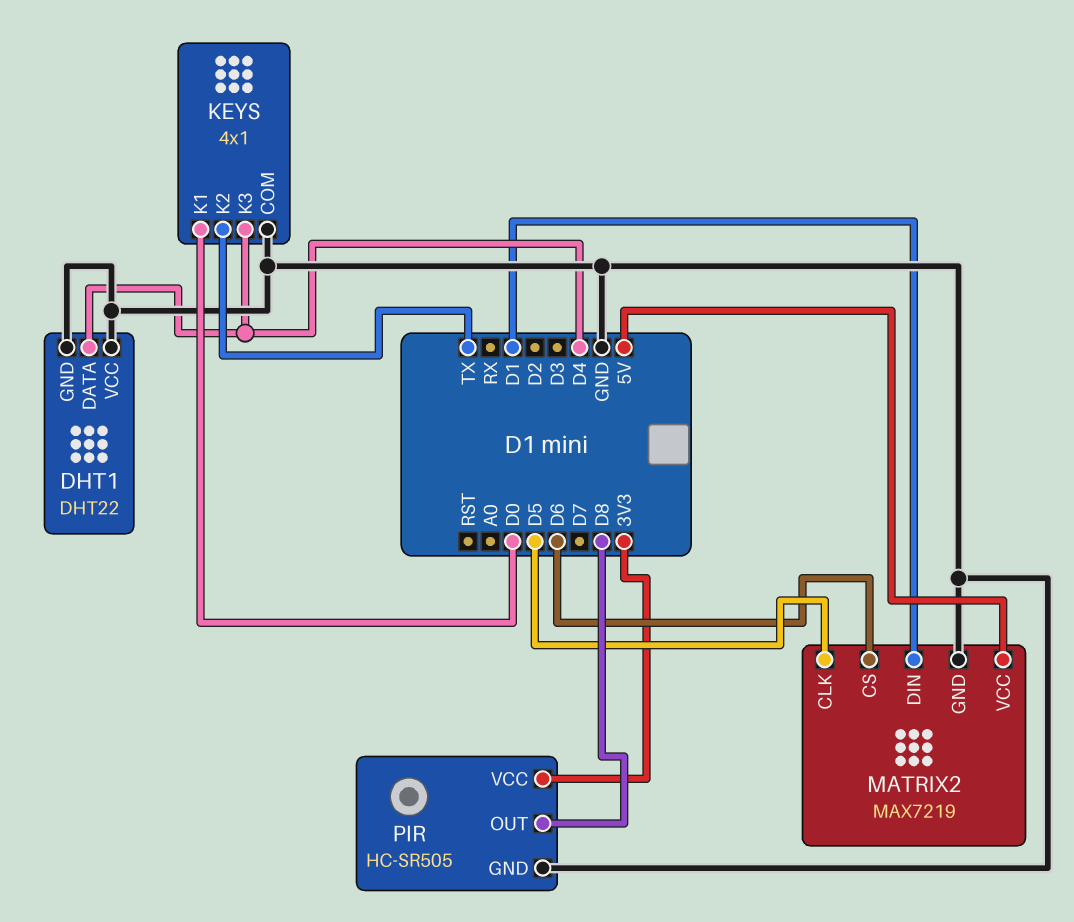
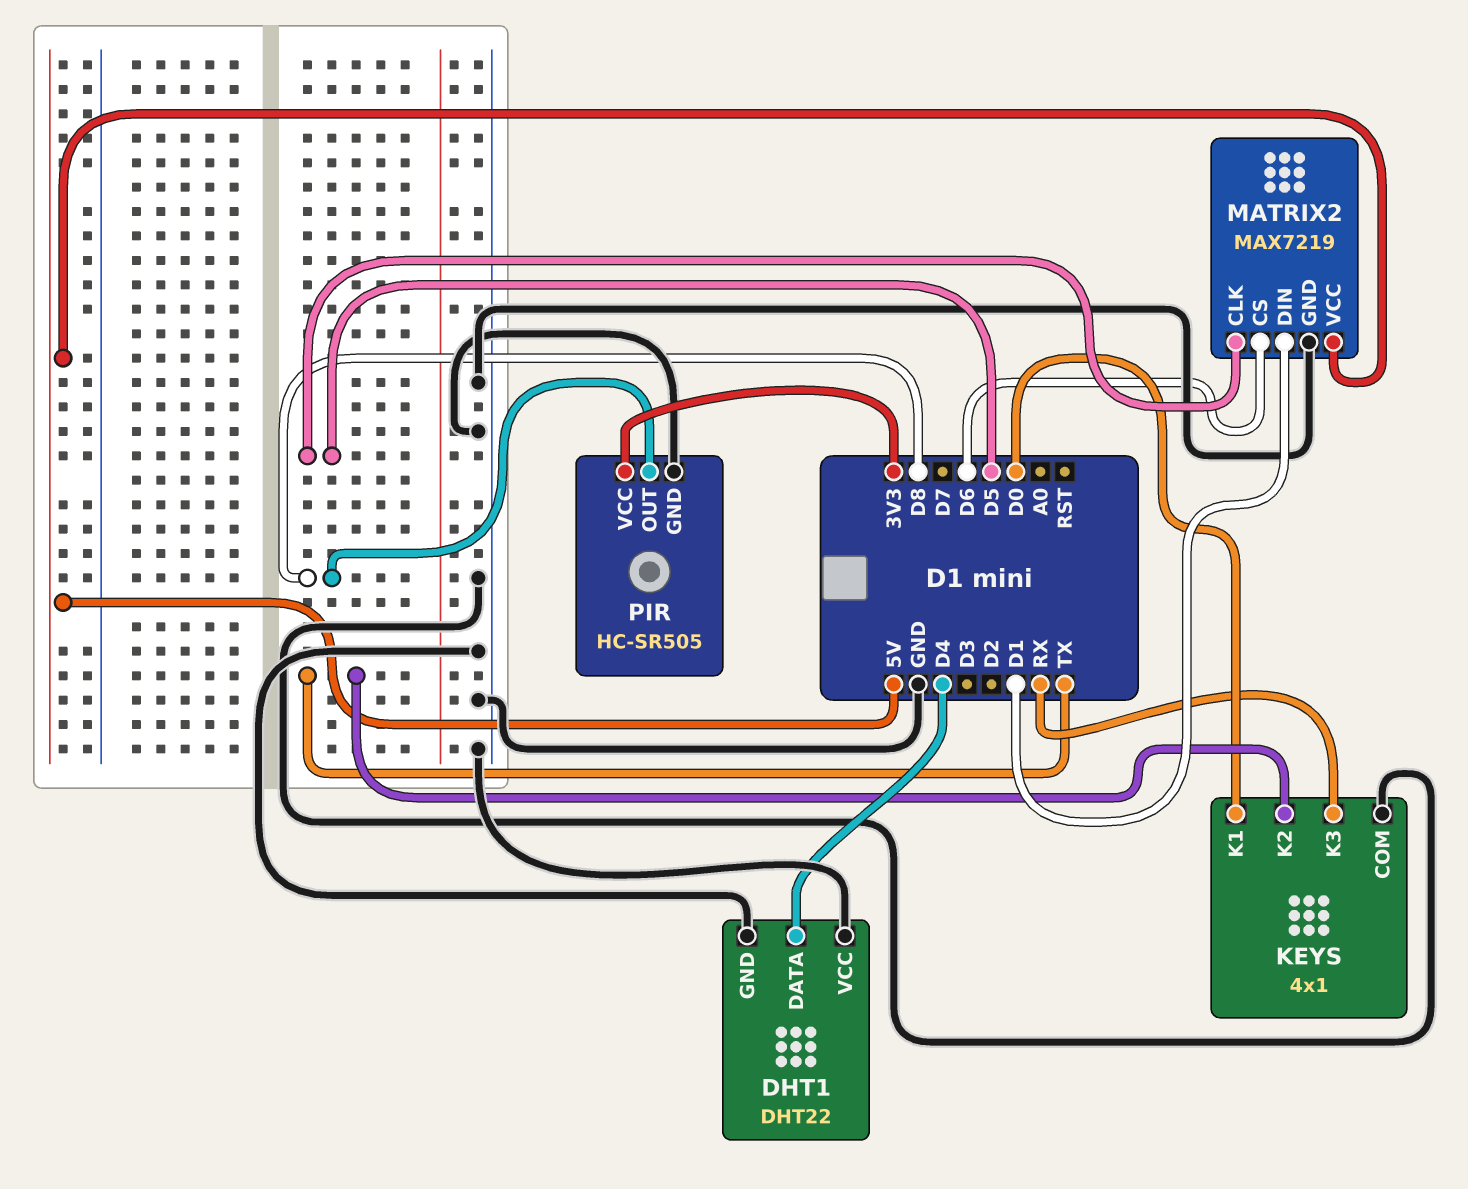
KEYS pin K3: D4 -> RX

